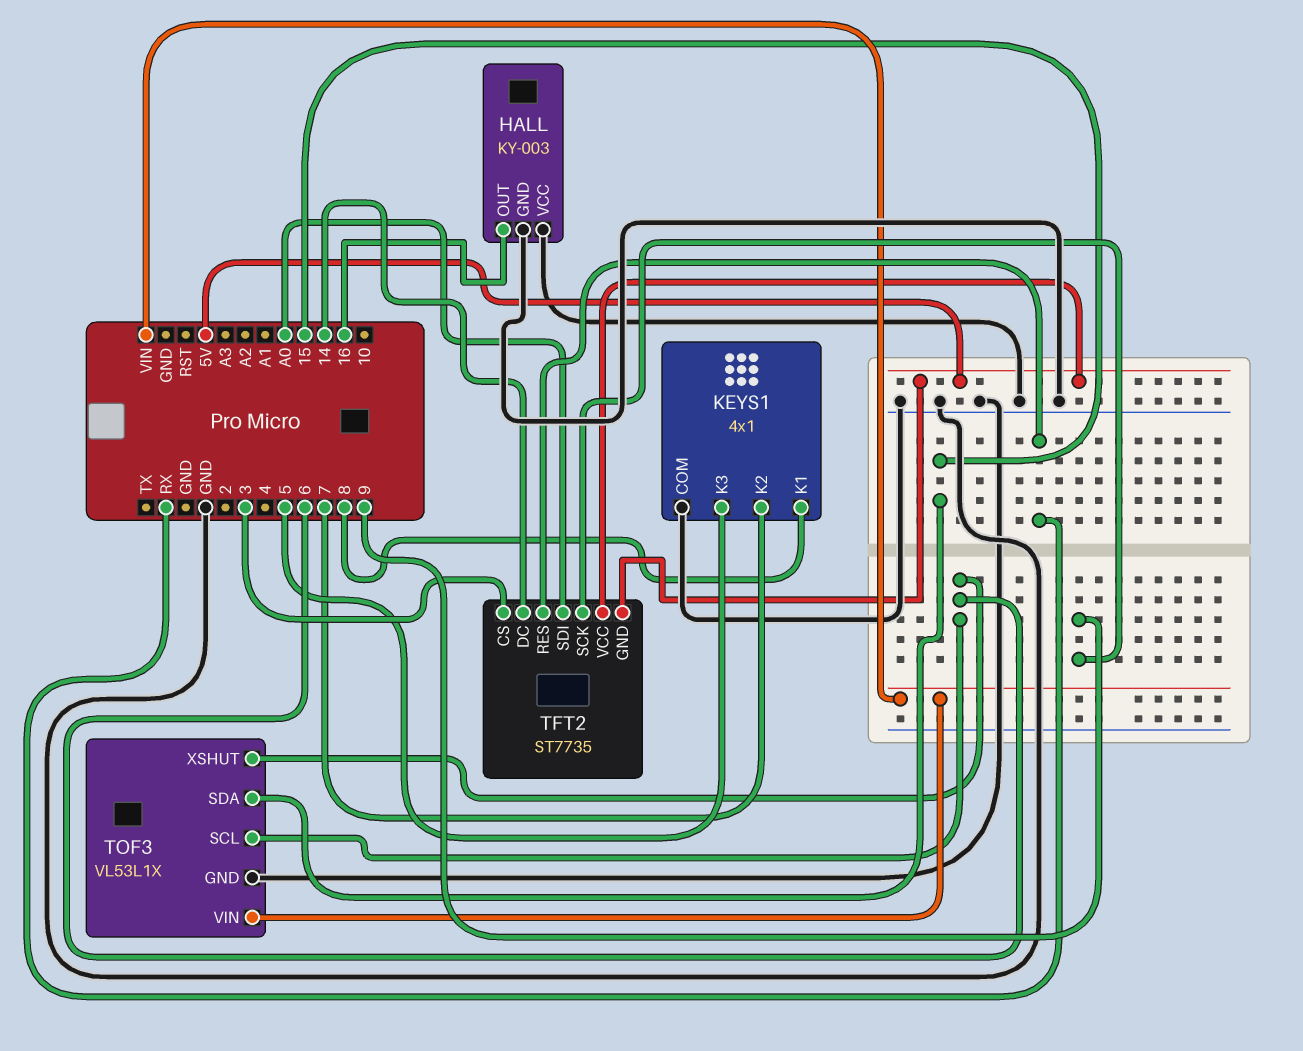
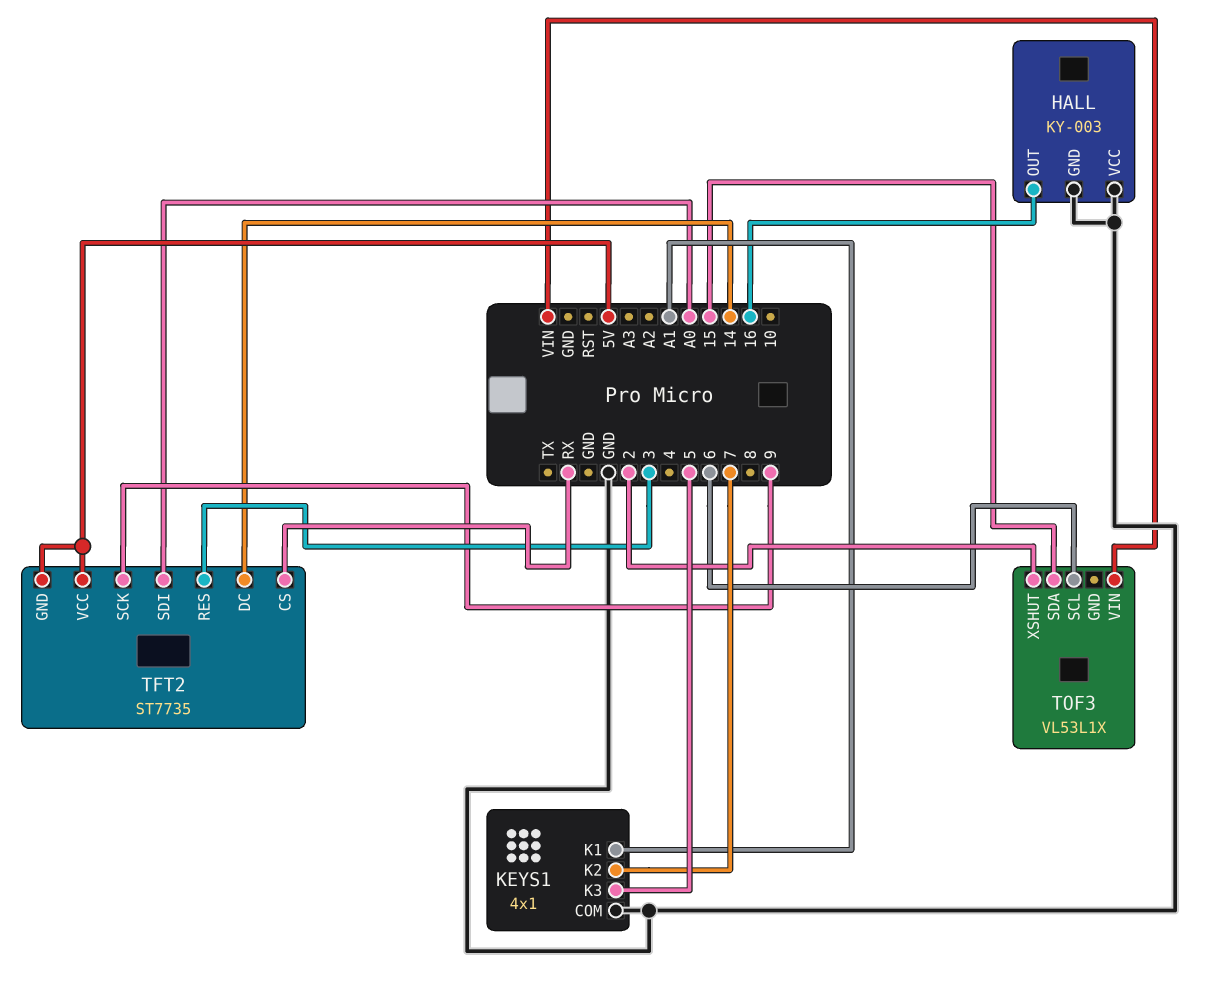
KEYS1 pin K1: 8 -> A1
TFT2 pin CS: 3 -> RX
TFT2 pin RES: RX -> 3
TOF3 pin GND: GND -> none
TOF3 pin XSHUT: 6 -> 2

